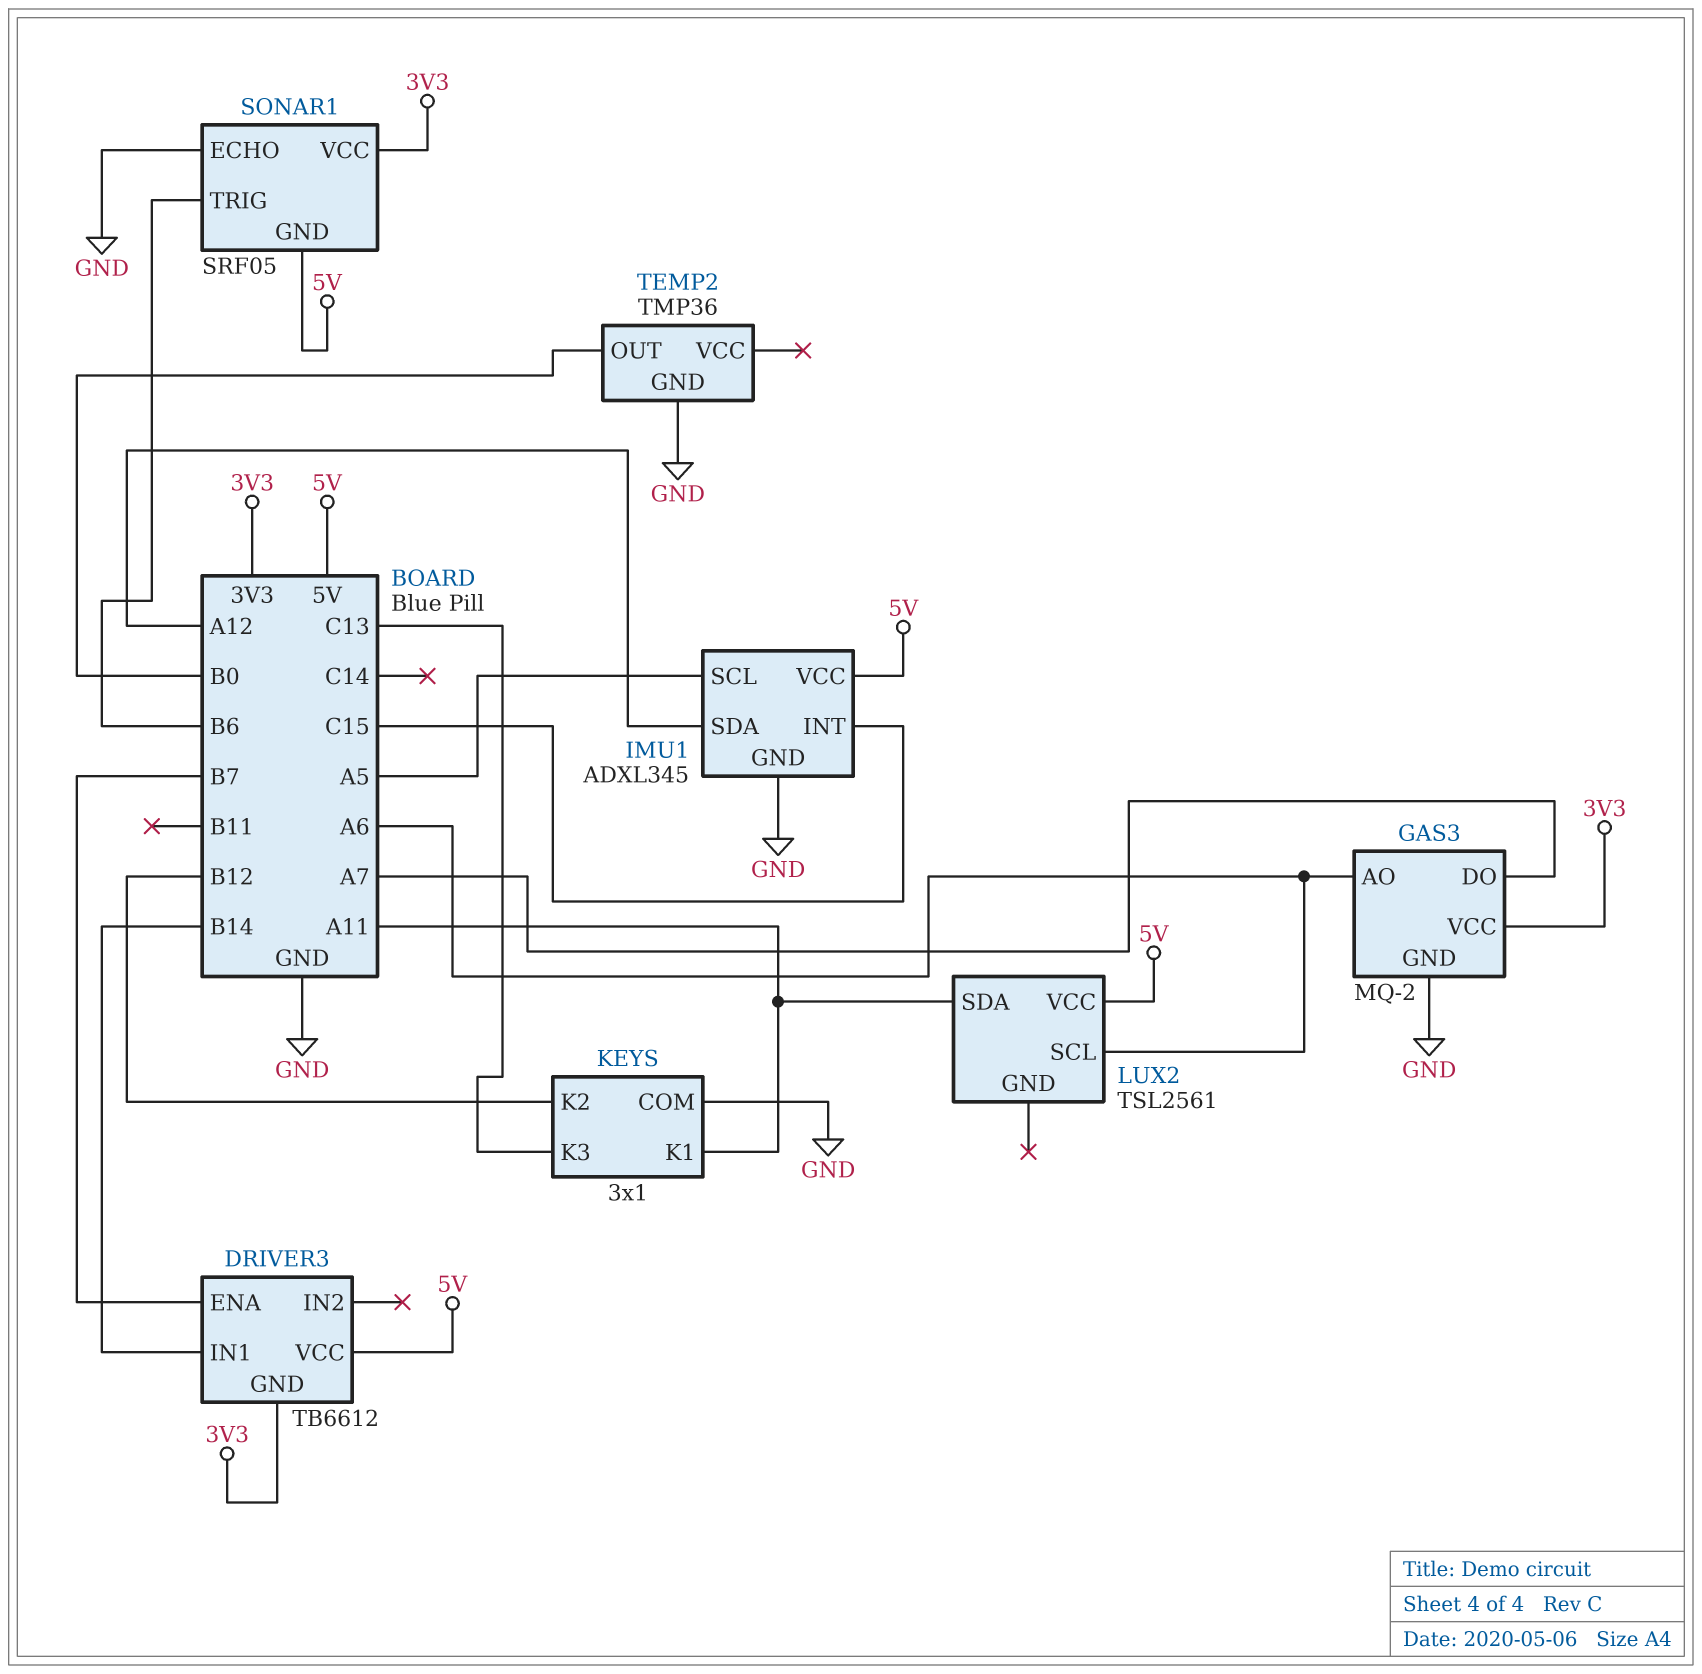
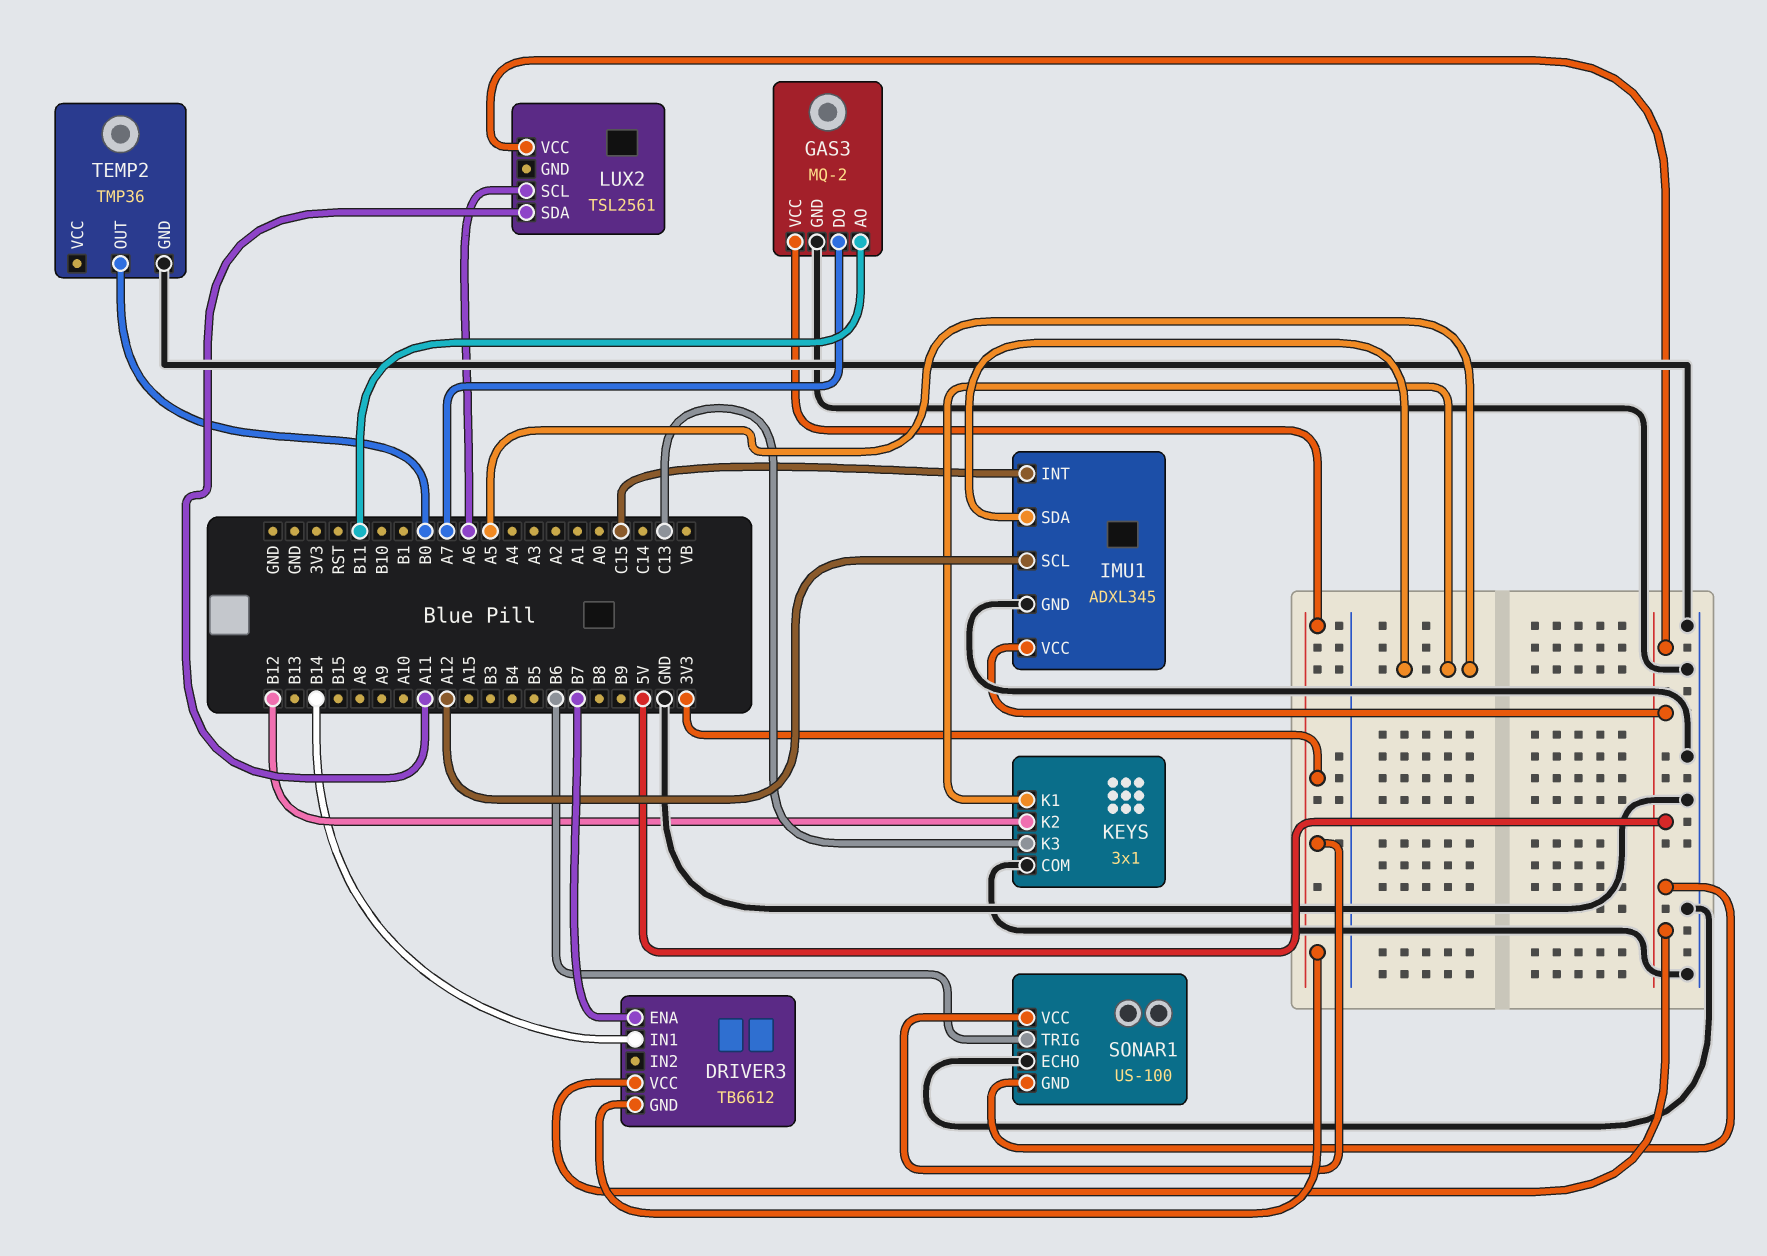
GAS3 pin AO: A6 -> B11
IMU1 pin SCL: A5 -> A12
IMU1 pin SDA: A12 -> A5
KEYS pin K1: A11 -> A5
SONAR1: SRF05 -> US-100

